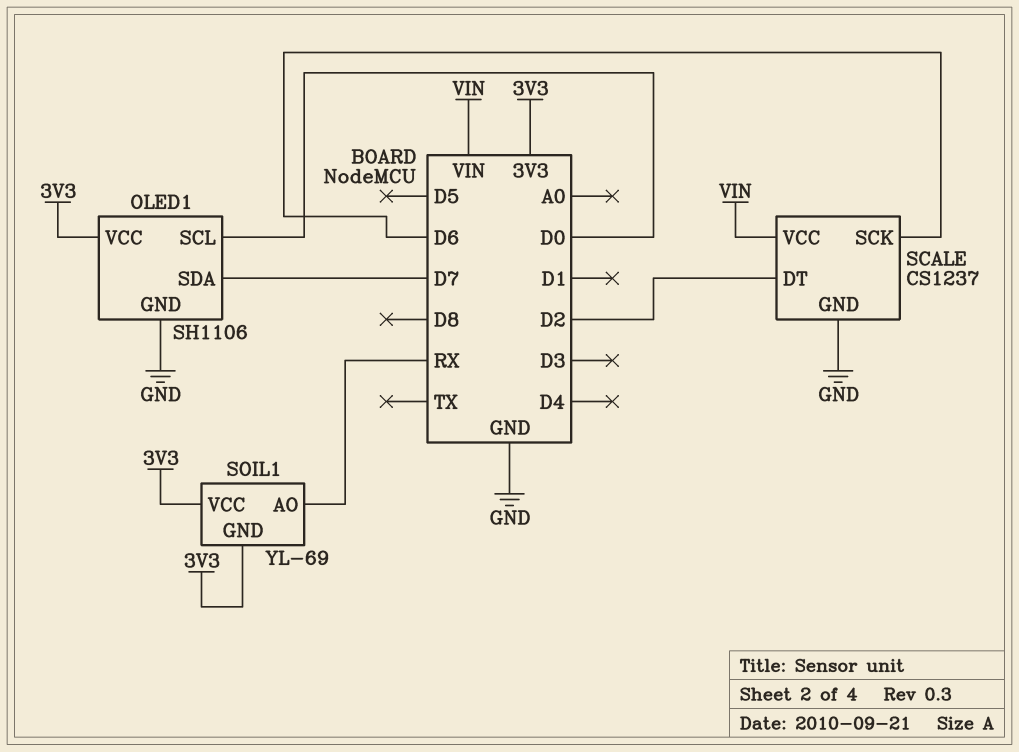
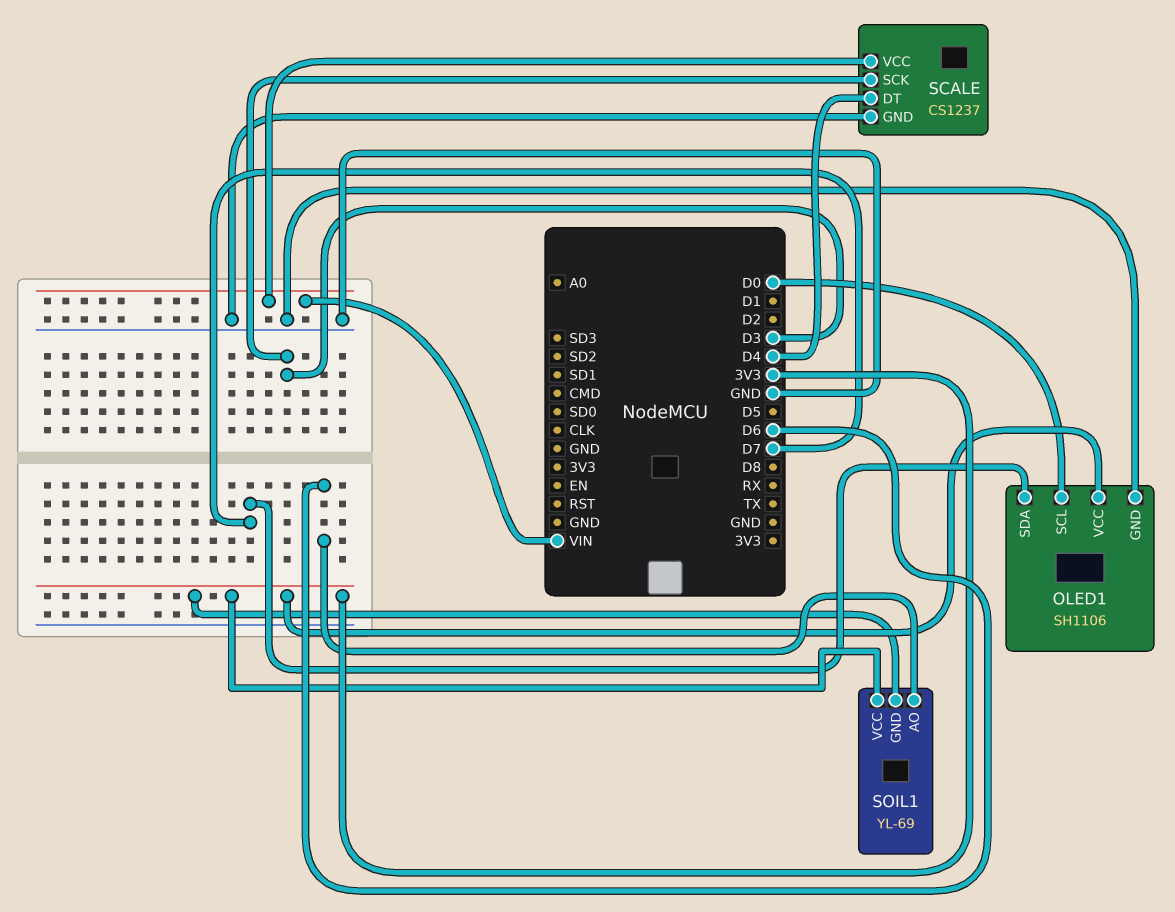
SCALE pin DT: D2 -> D4
SCALE pin SCK: D6 -> D3
SOIL1 pin AO: RX -> D6

